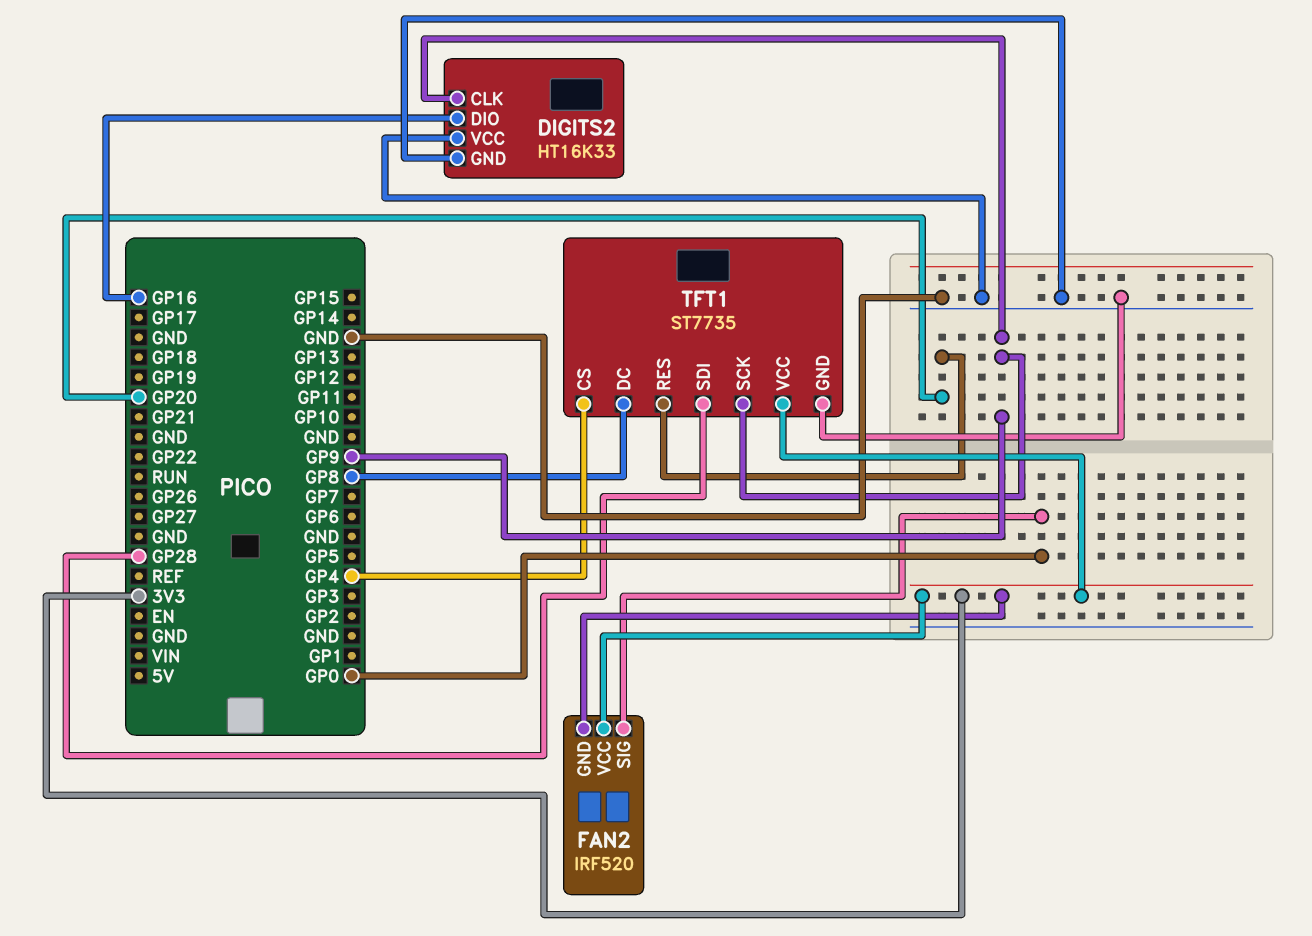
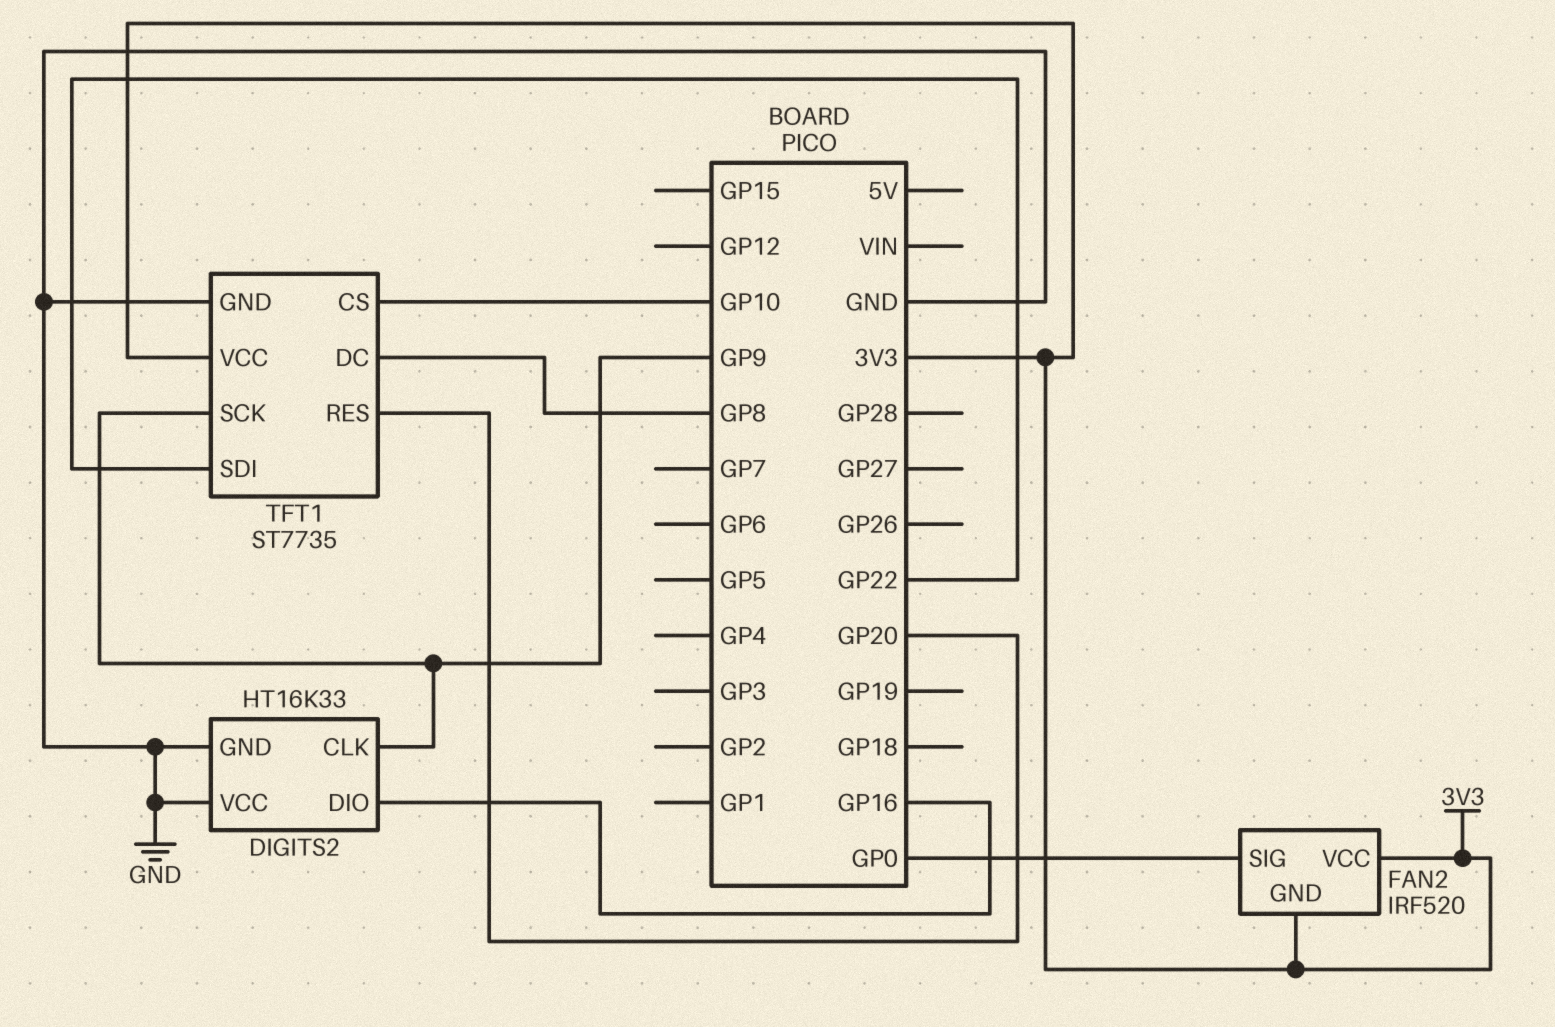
TFT1 pin CS: GP4 -> GP10
TFT1 pin SDI: GP28 -> GP22

